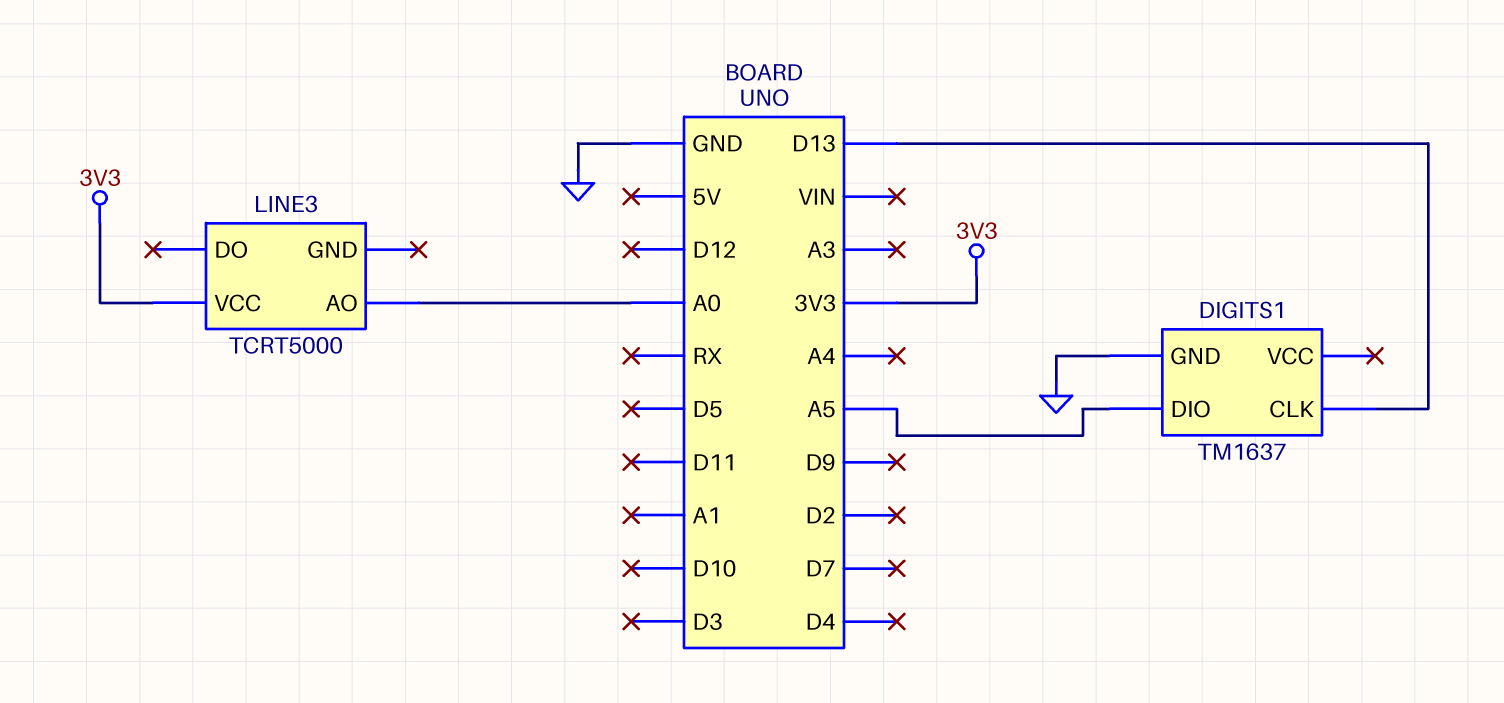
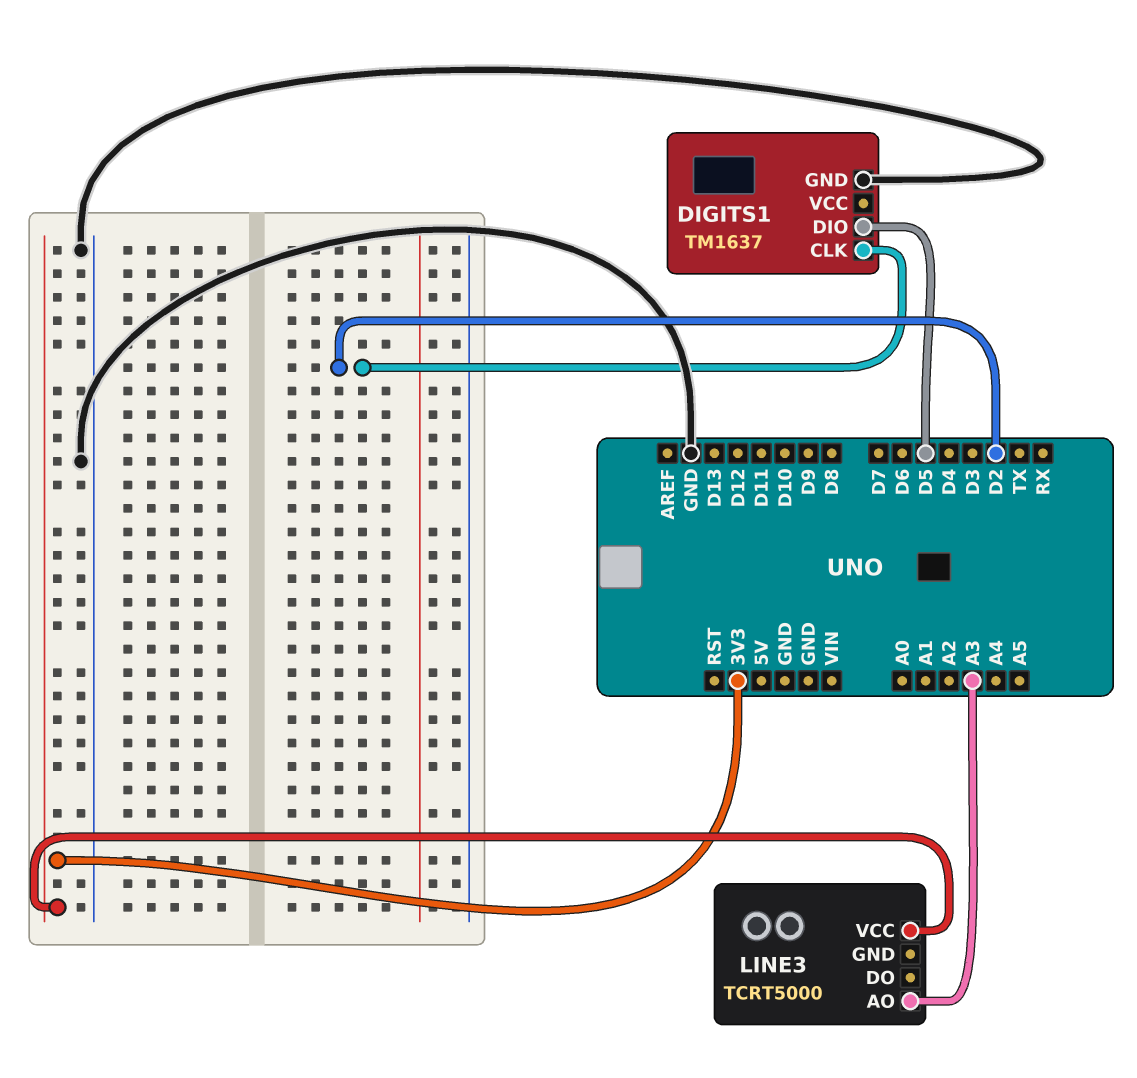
DIGITS1 pin CLK: D13 -> D2
DIGITS1 pin DIO: A5 -> D5
LINE3 pin AO: A0 -> A3

